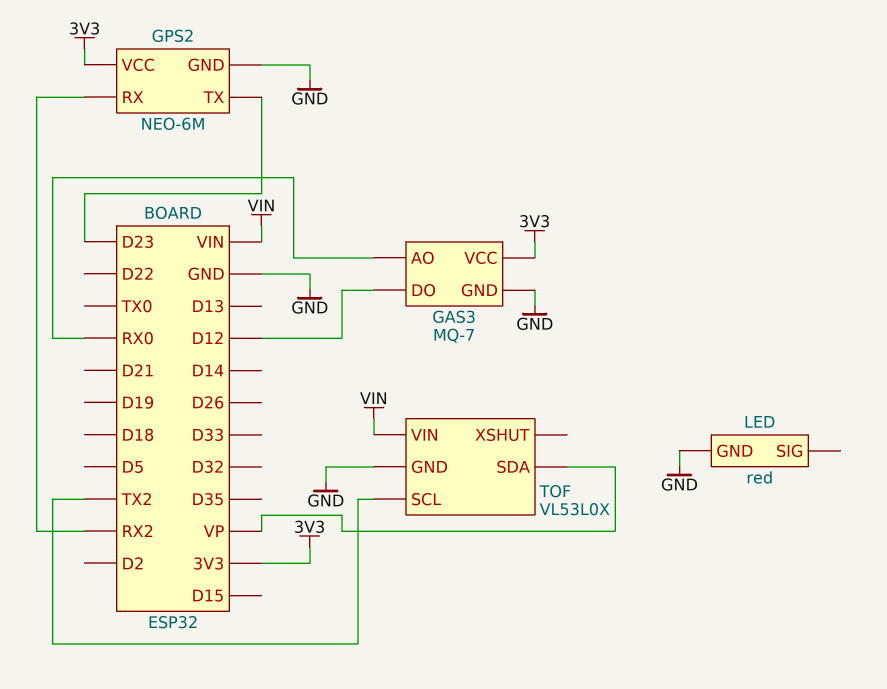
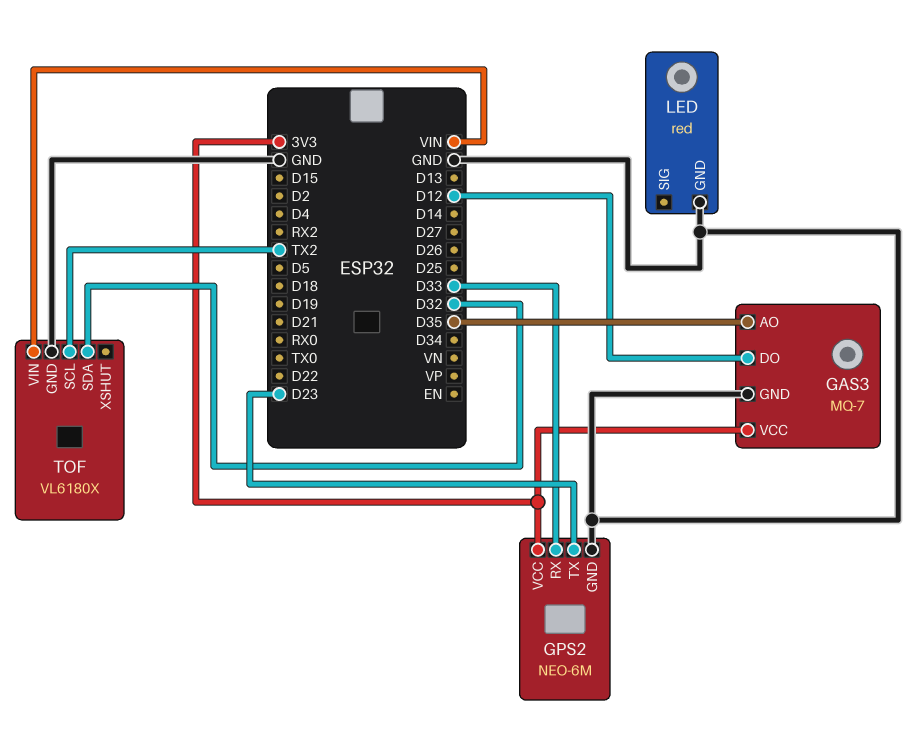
GAS3 pin AO: RX0 -> D35
GPS2 pin RX: RX2 -> D33
TOF: VL53L0X -> VL6180X
TOF pin SDA: VP -> D32

